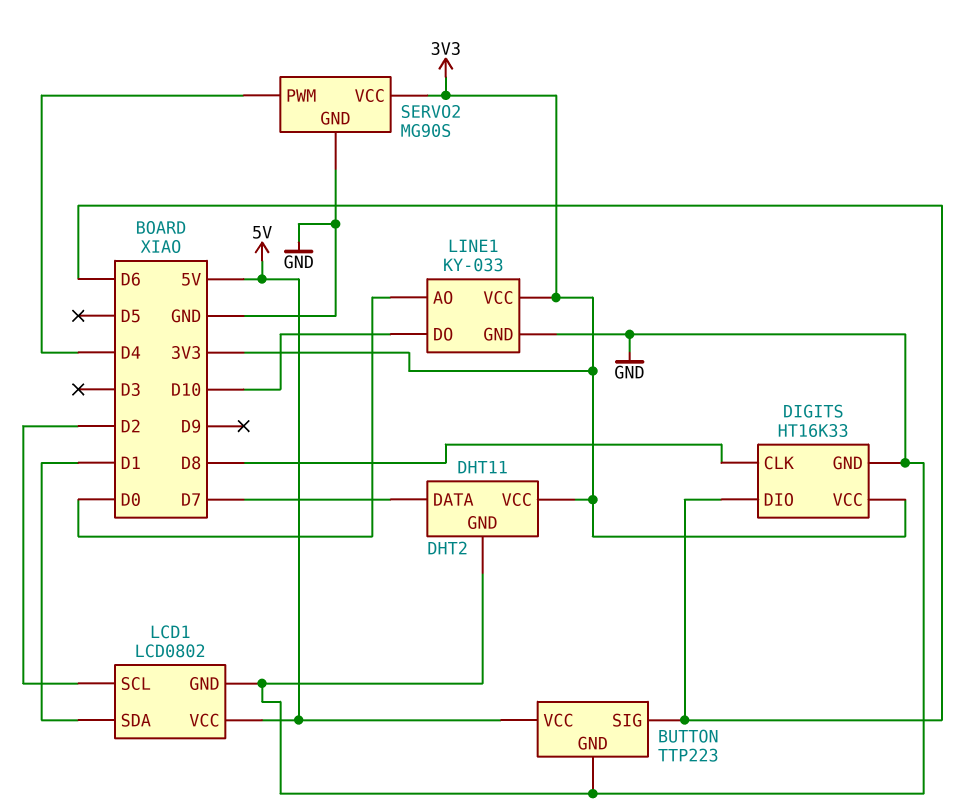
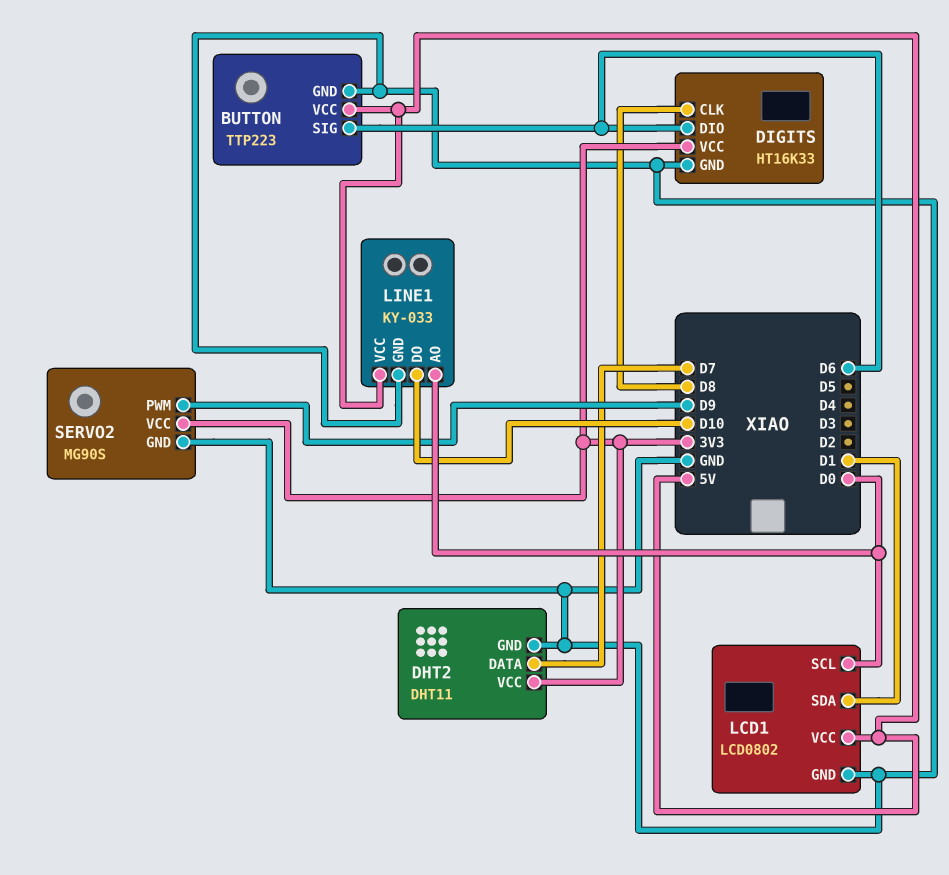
LCD1 pin SCL: D2 -> D0
LINE1 pin VCC: 3V3 -> 5V
SERVO2 pin PWM: D4 -> D9

